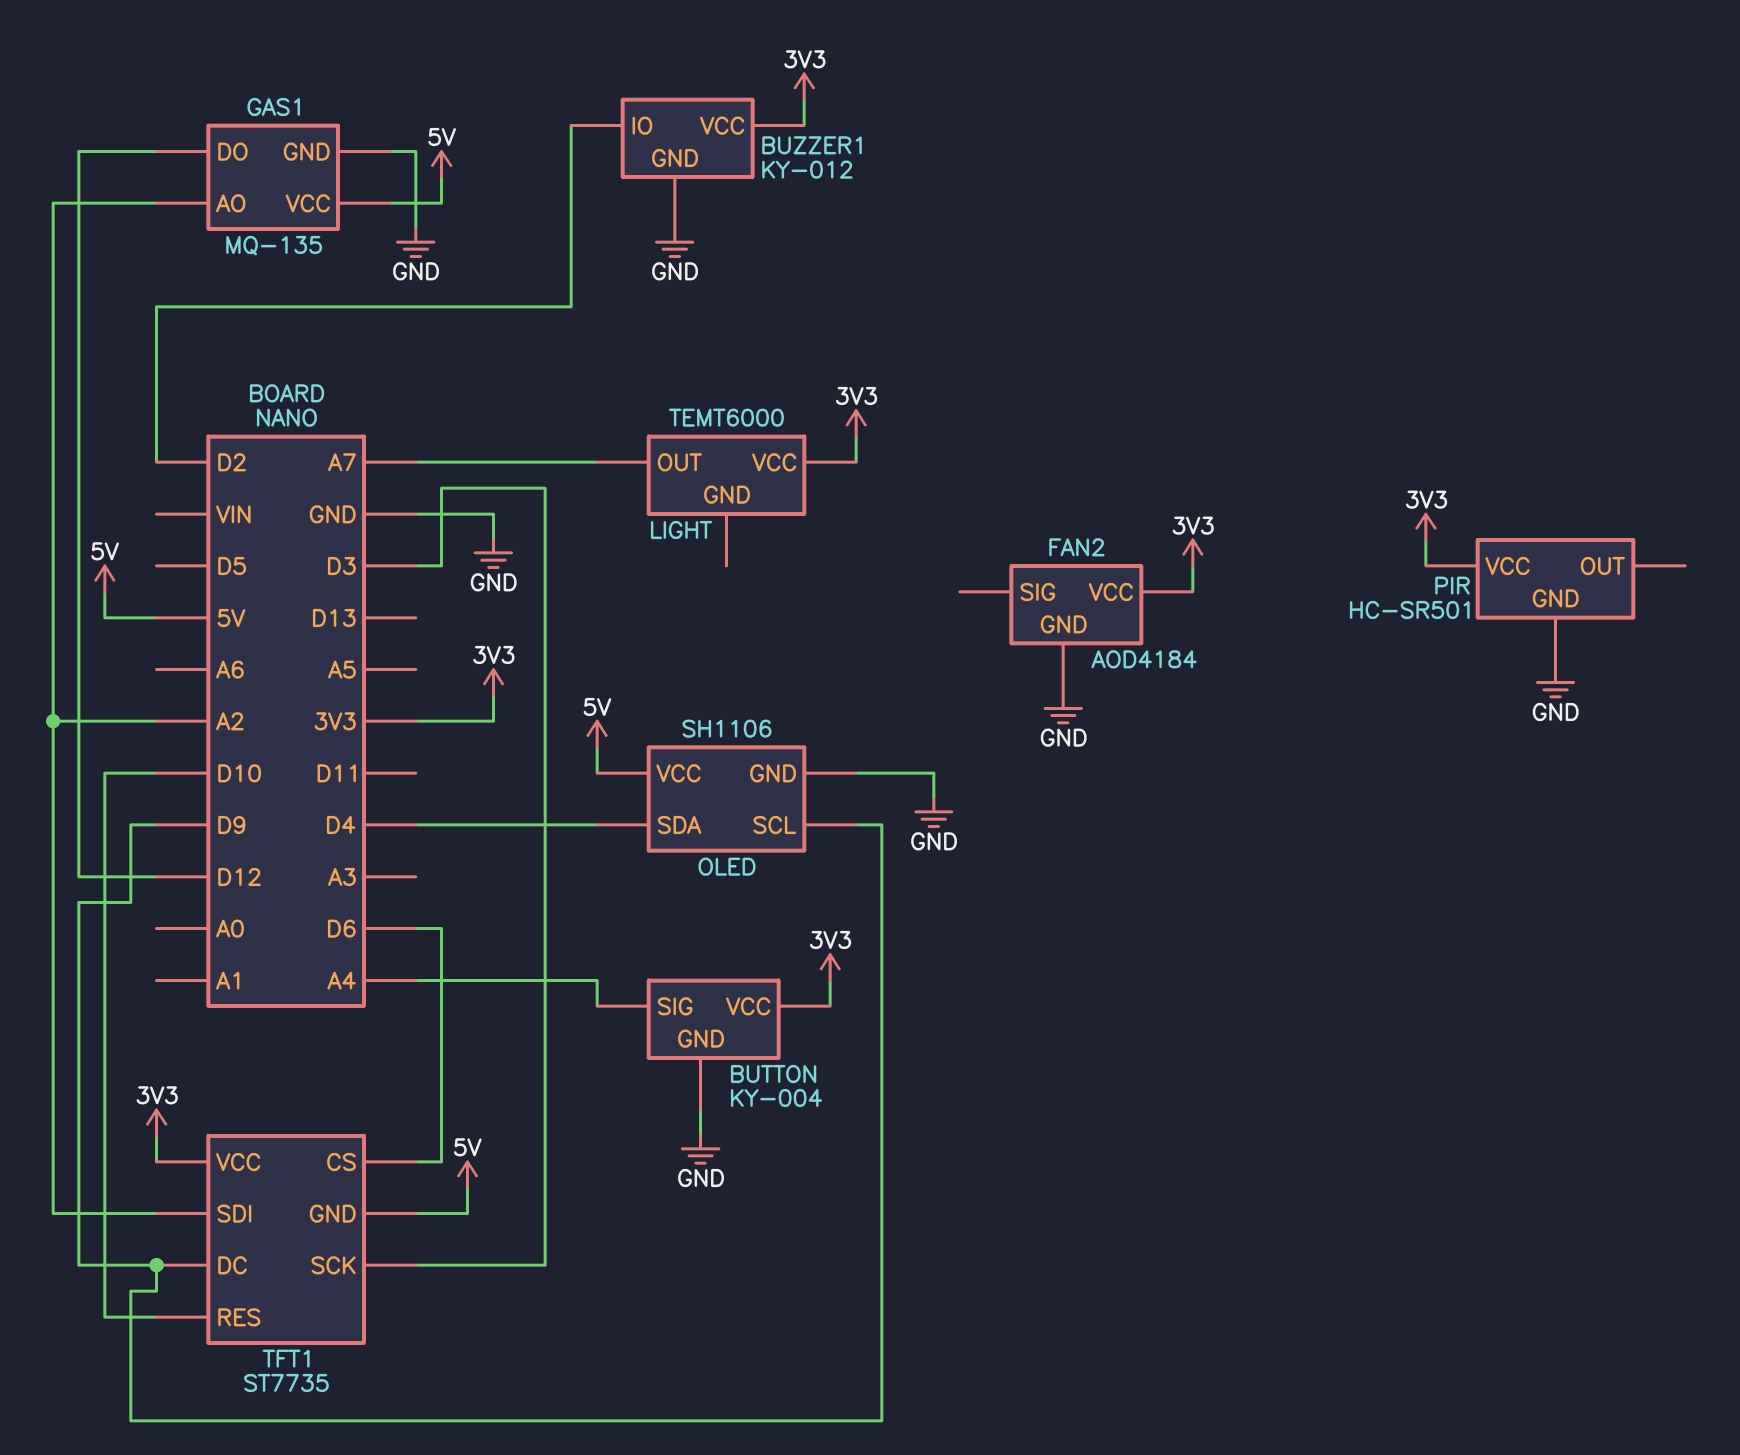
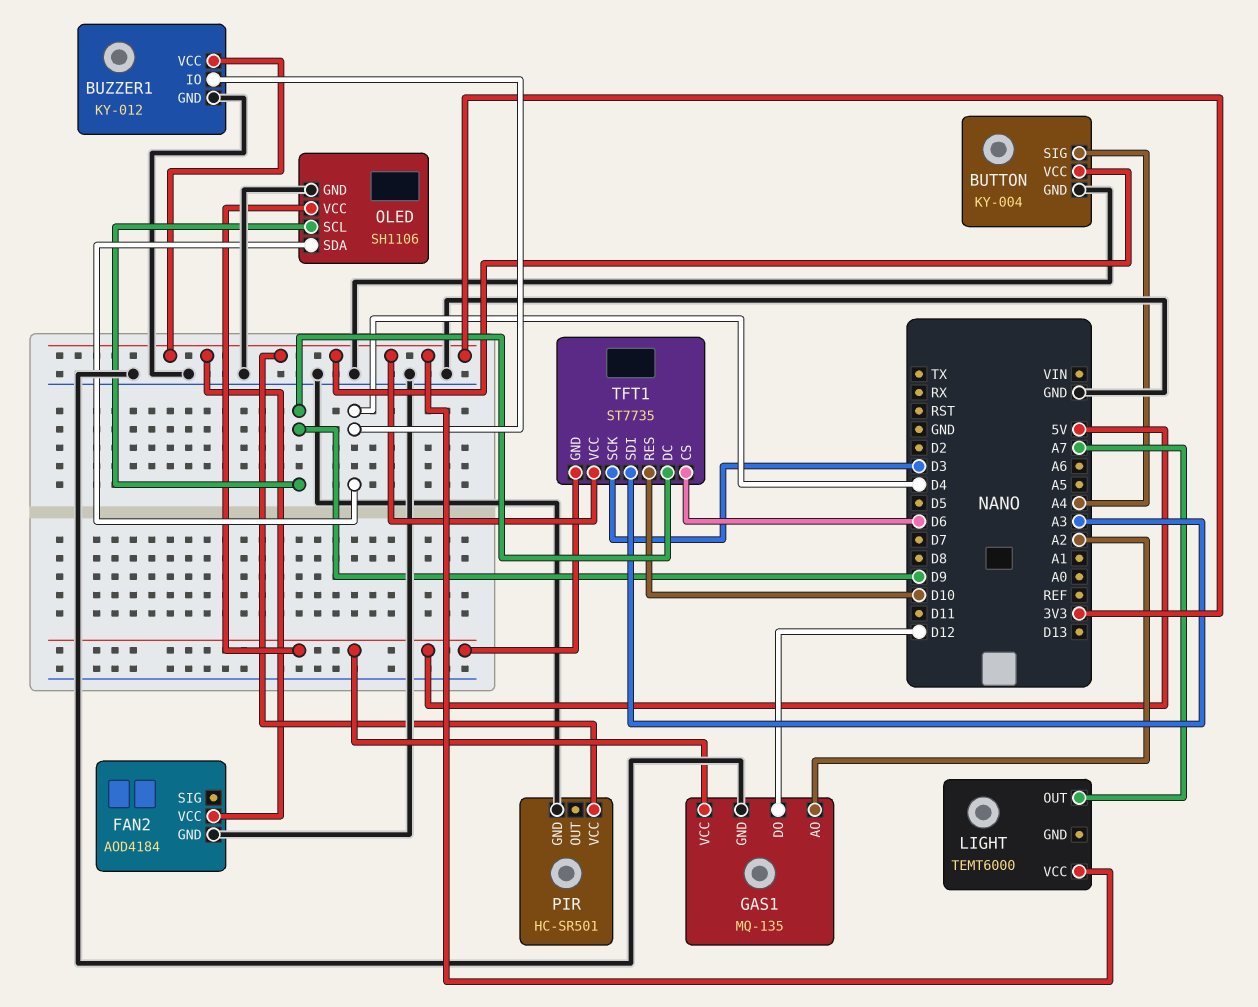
BUZZER1 pin IO: D2 -> D4
TFT1 pin SDI: A2 -> A3

